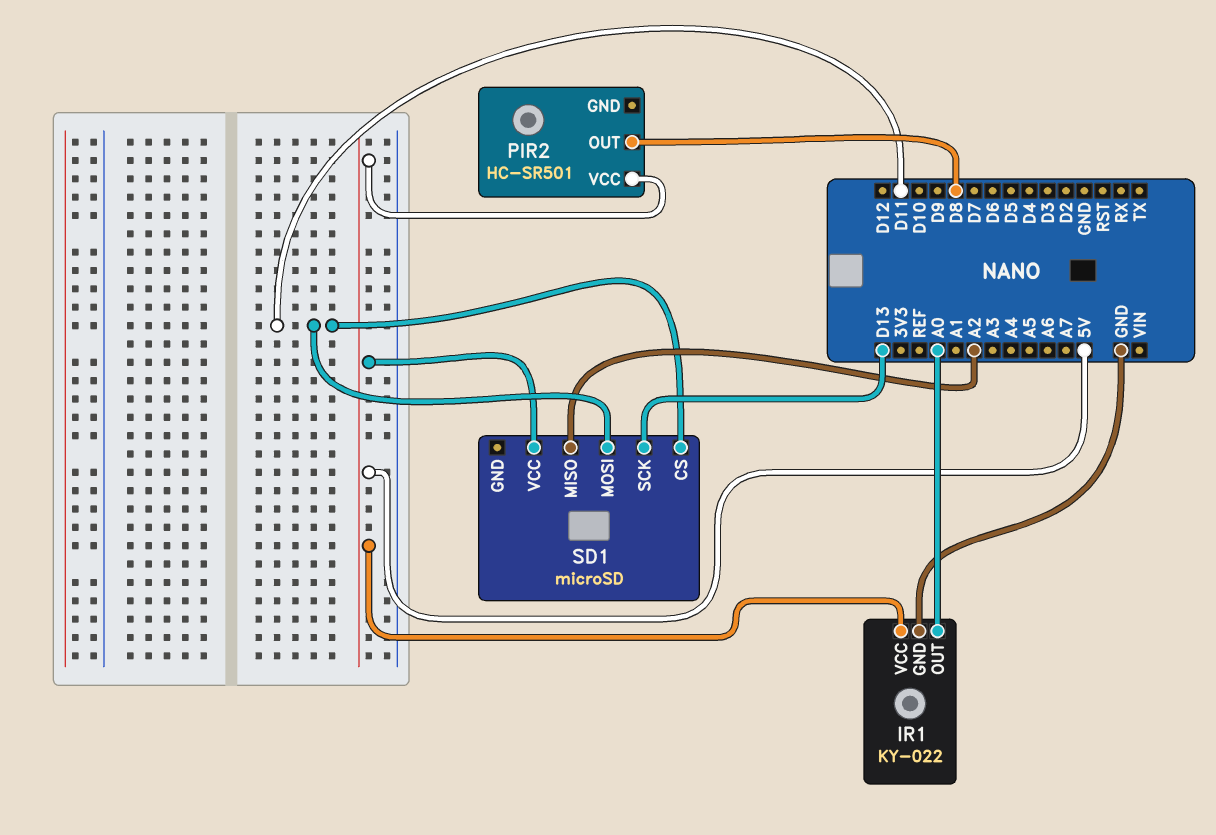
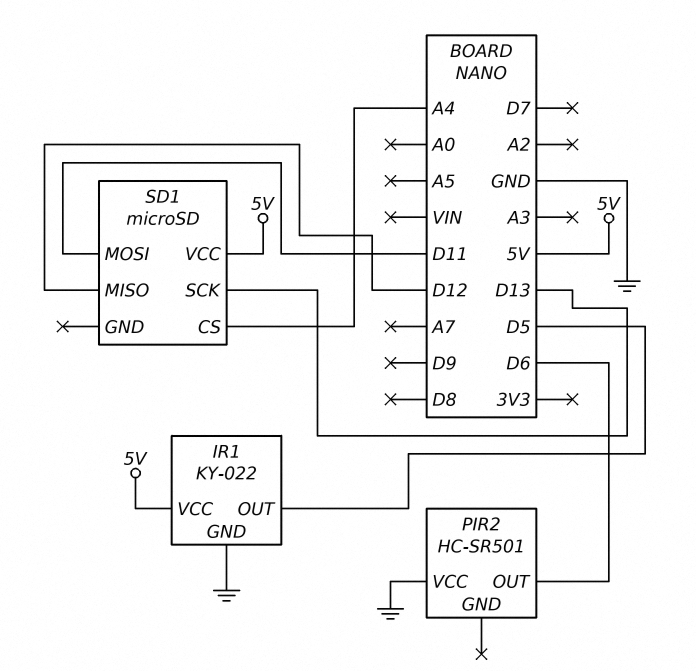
IR1 pin OUT: A0 -> D5
PIR2 pin OUT: D8 -> D6
PIR2 pin VCC: 5V -> GND
SD1 pin CS: D11 -> A4
SD1 pin MISO: A2 -> D12

